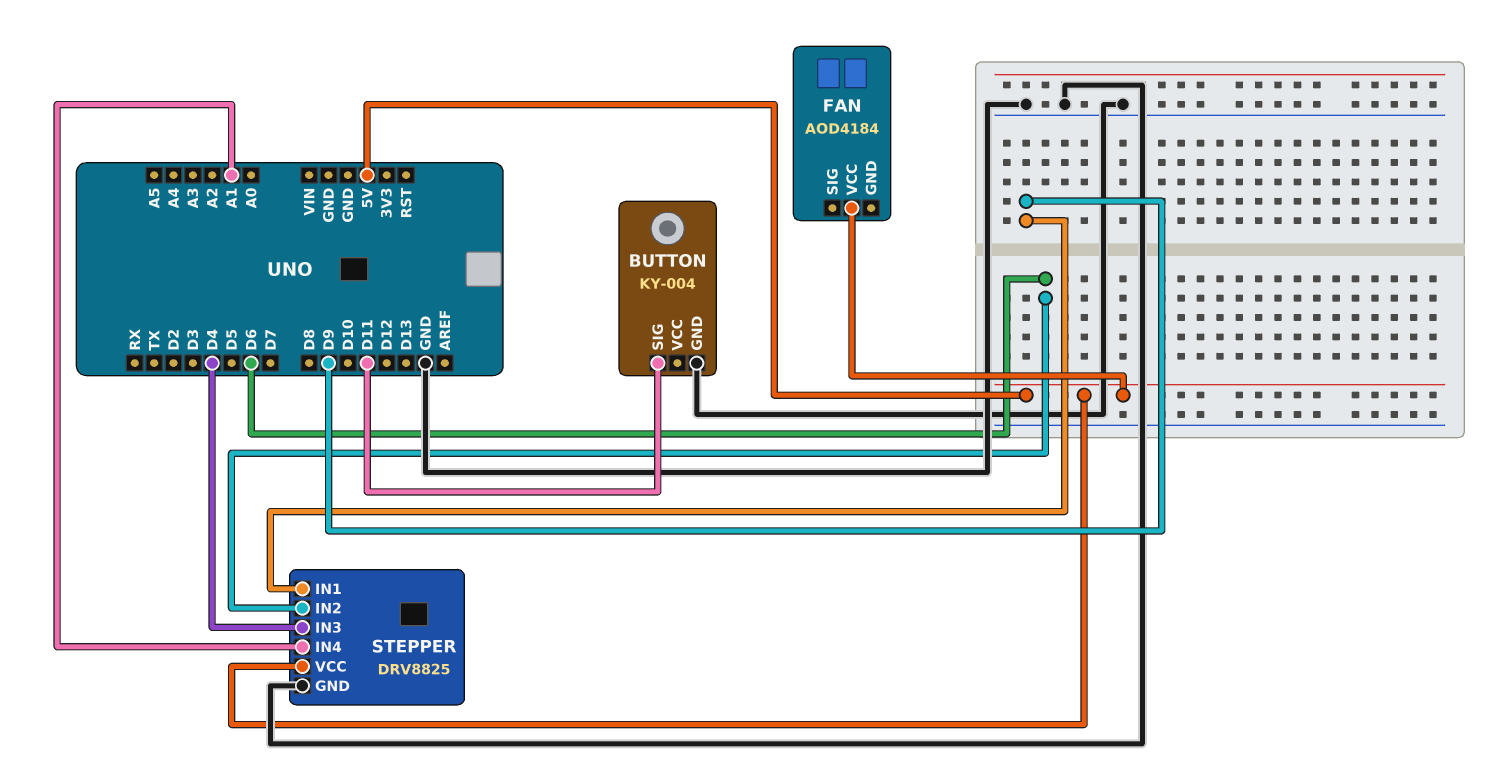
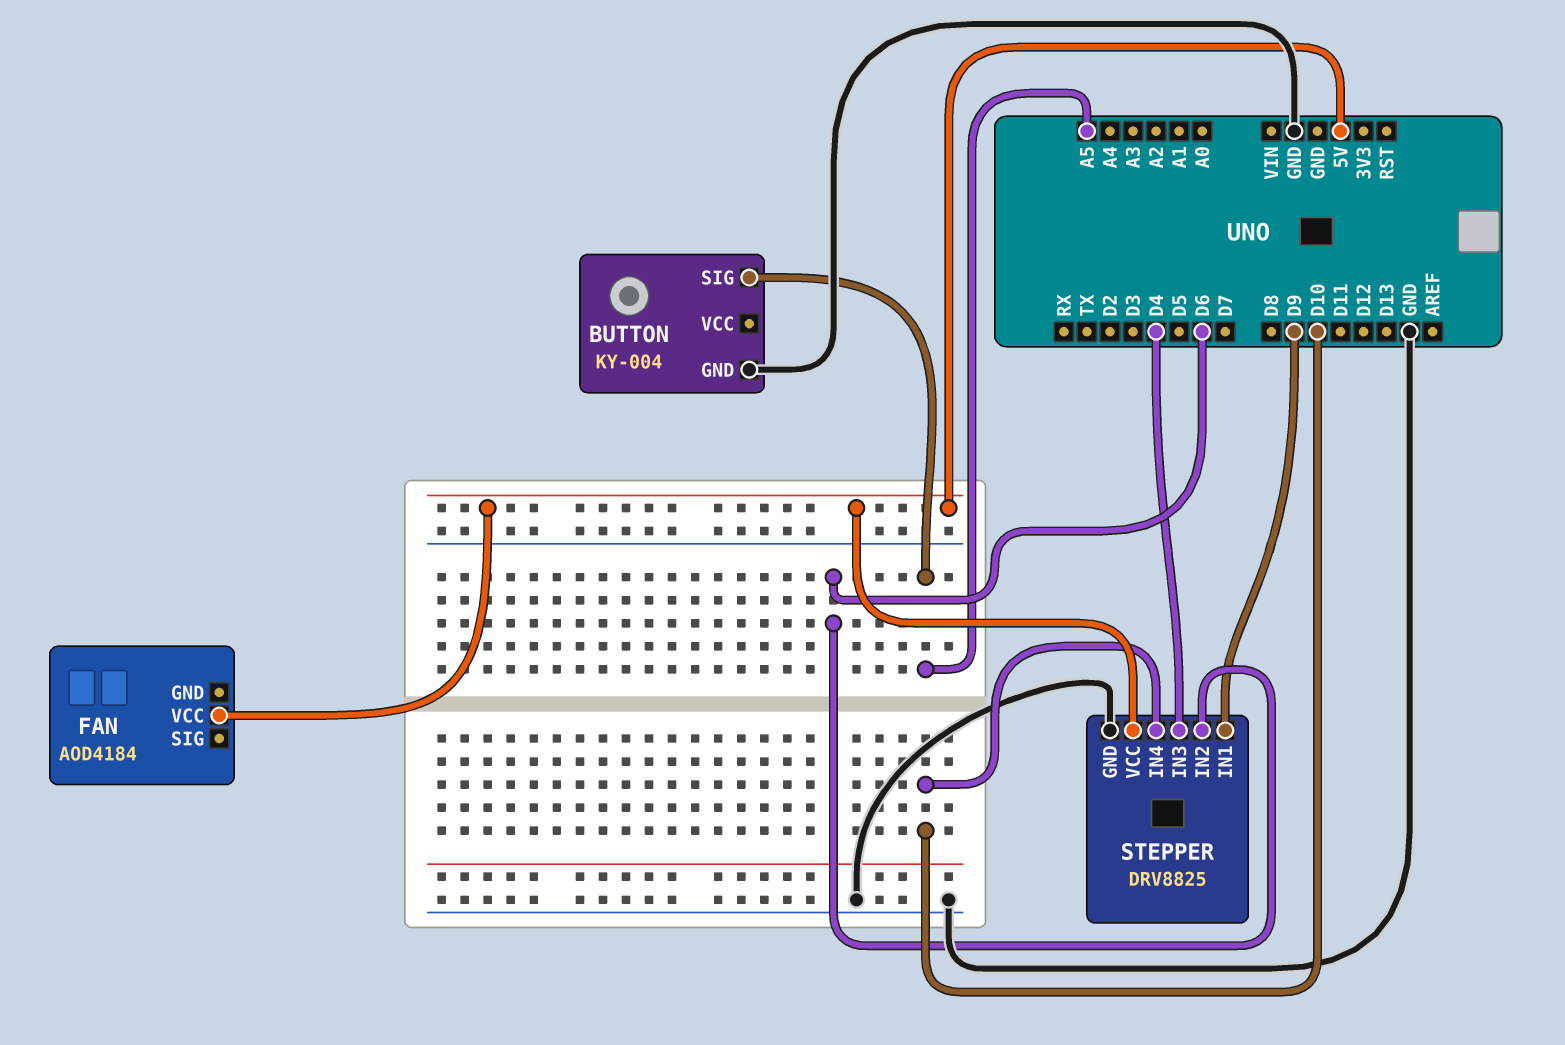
BUTTON pin SIG: D11 -> A5
STEPPER pin IN4: A1 -> D10

